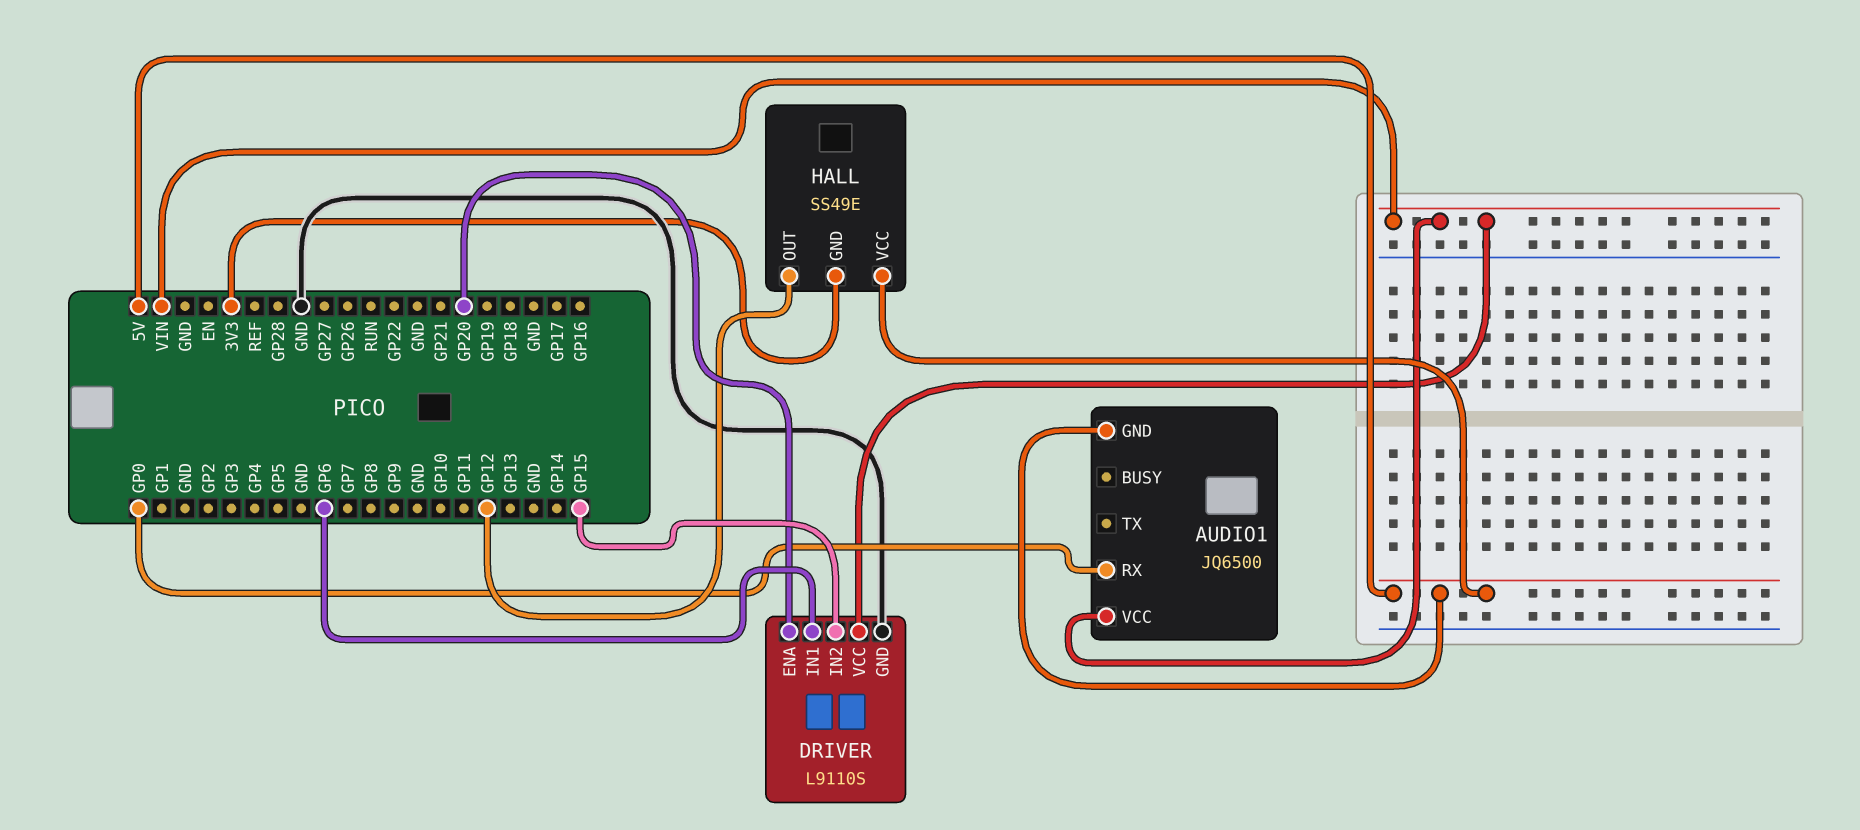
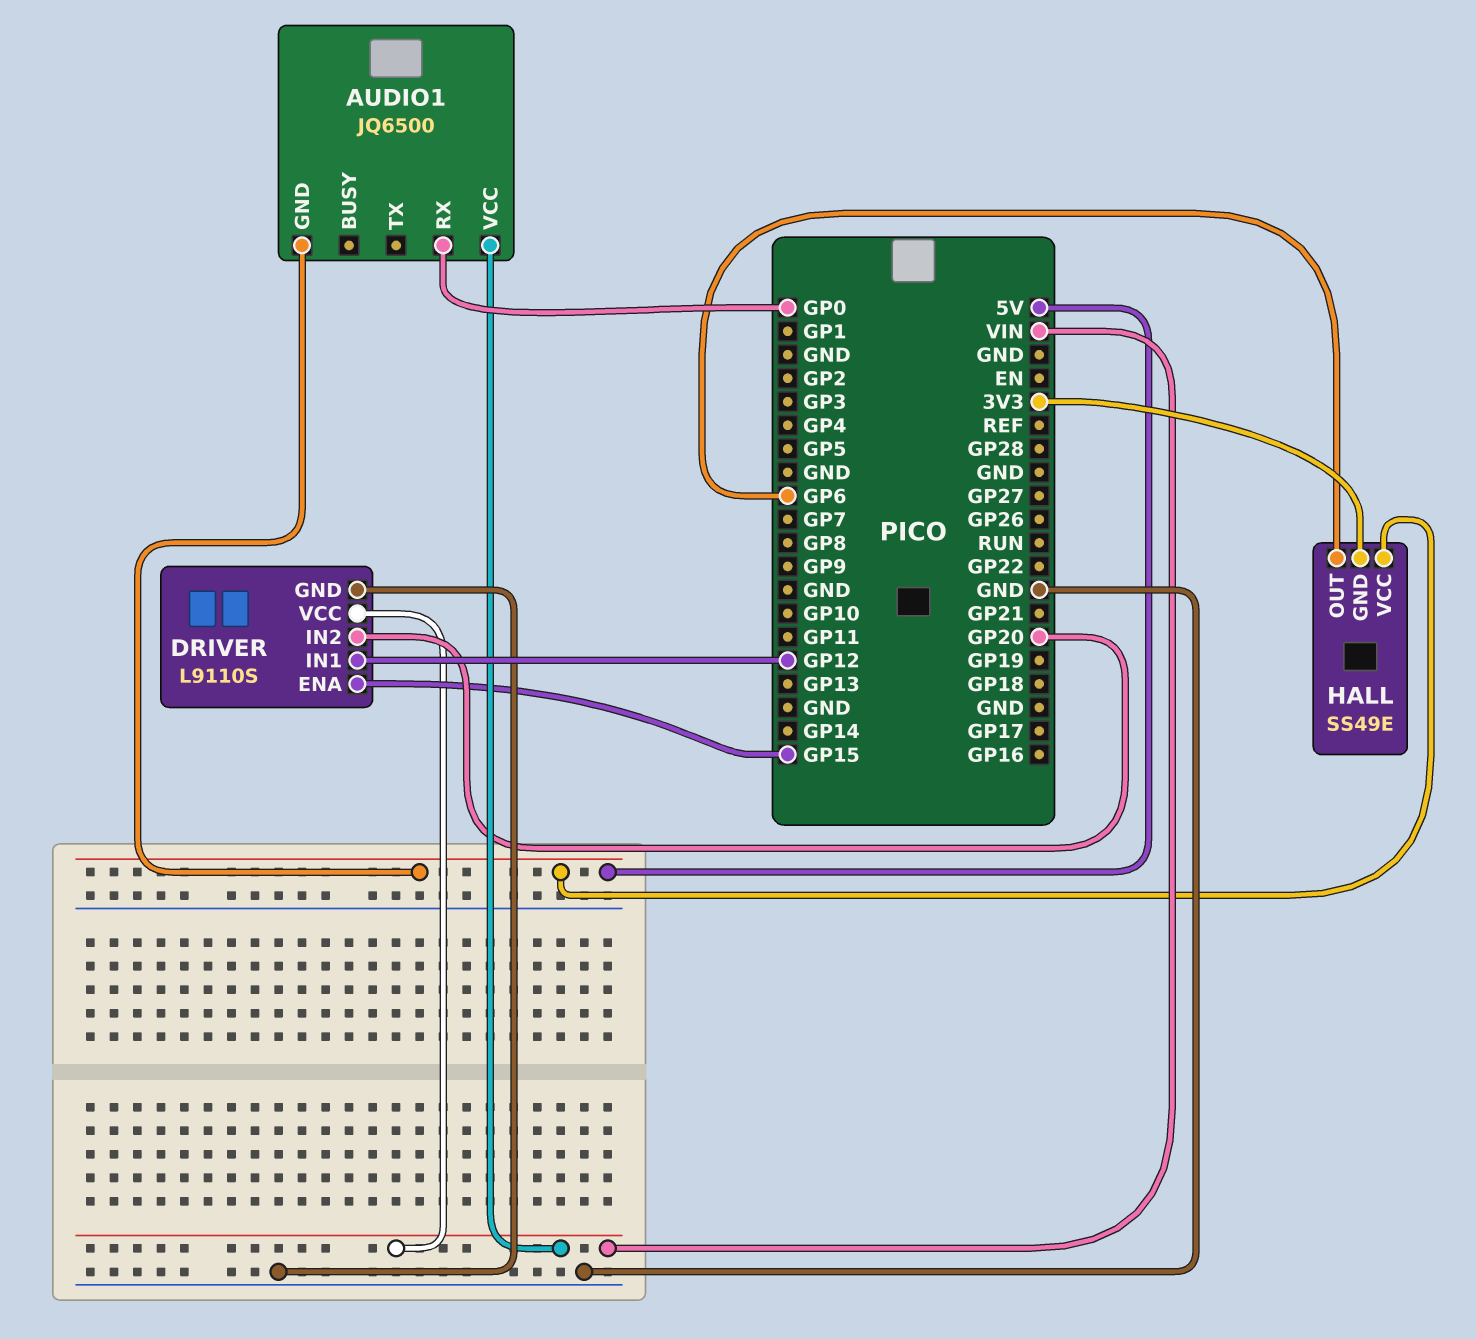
DRIVER pin ENA: GP20 -> GP15
DRIVER pin IN1: GP6 -> GP12
DRIVER pin IN2: GP15 -> GP20
HALL pin OUT: GP12 -> GP6

